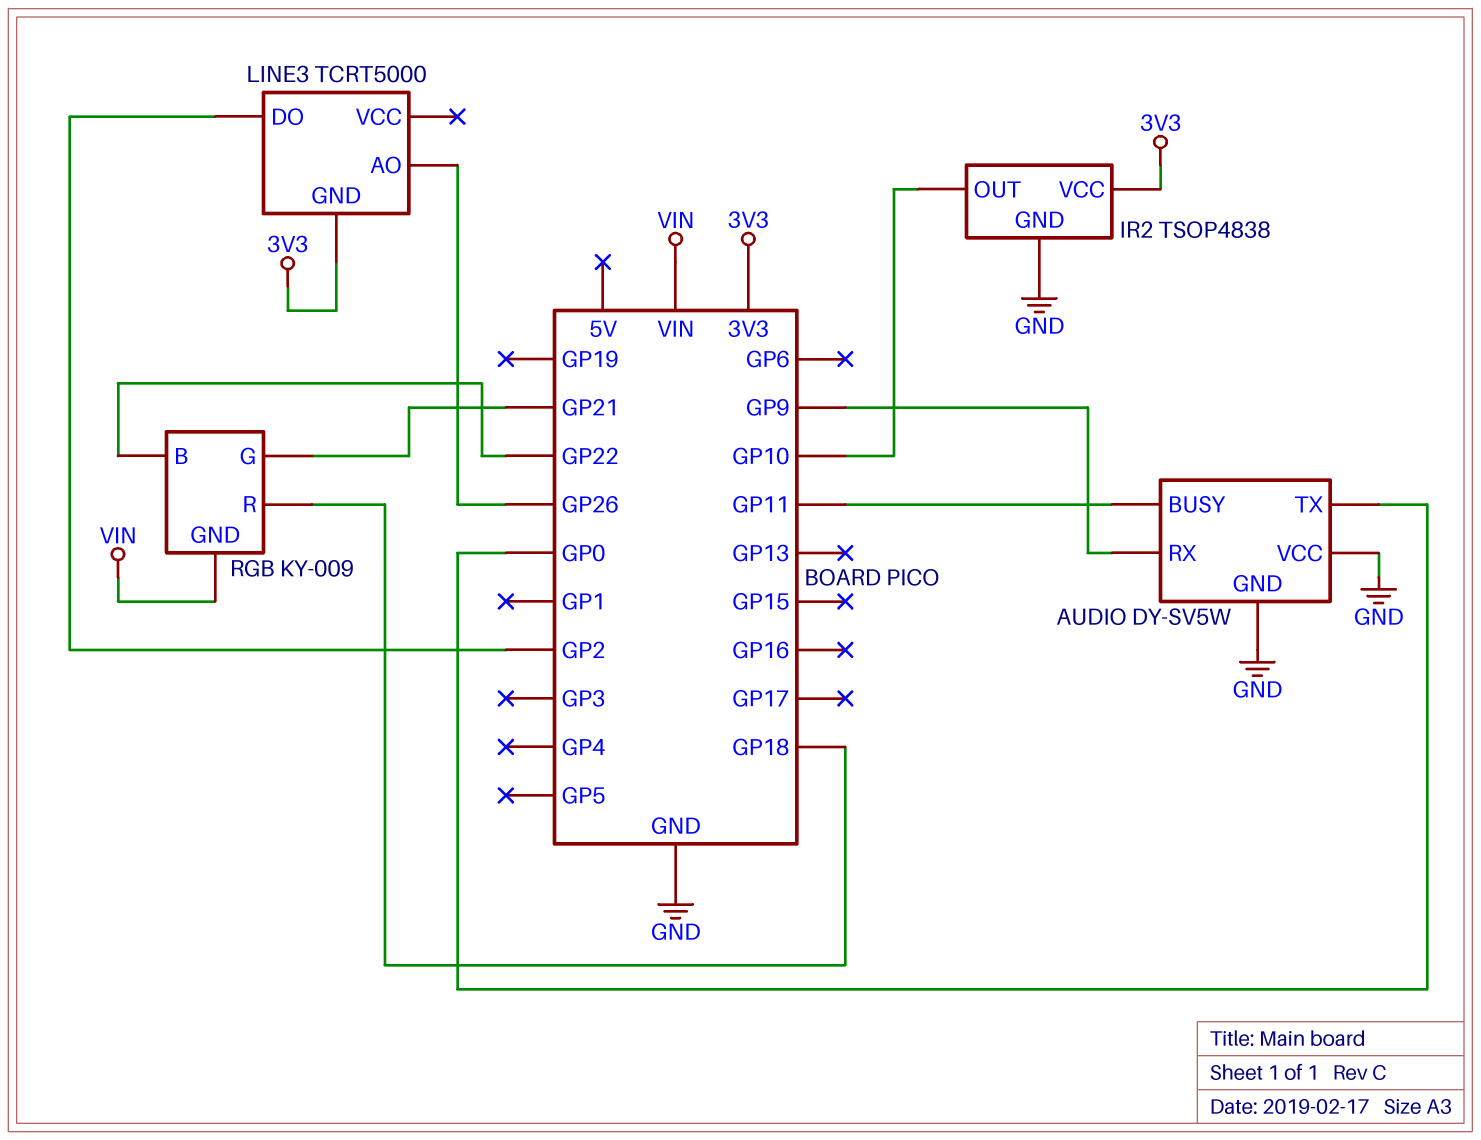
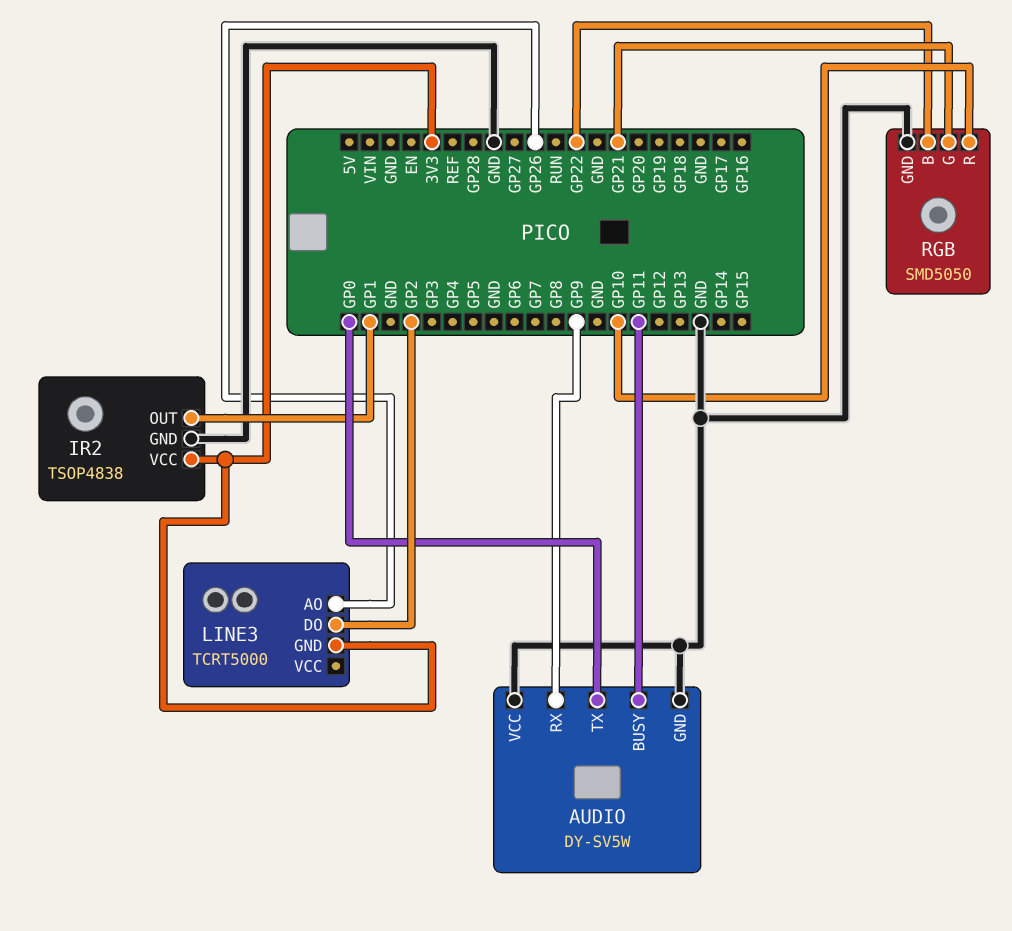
IR2 pin OUT: GP10 -> GP1
RGB: KY-009 -> SMD5050
RGB pin GND: VIN -> GND
RGB pin R: GP18 -> GP10

